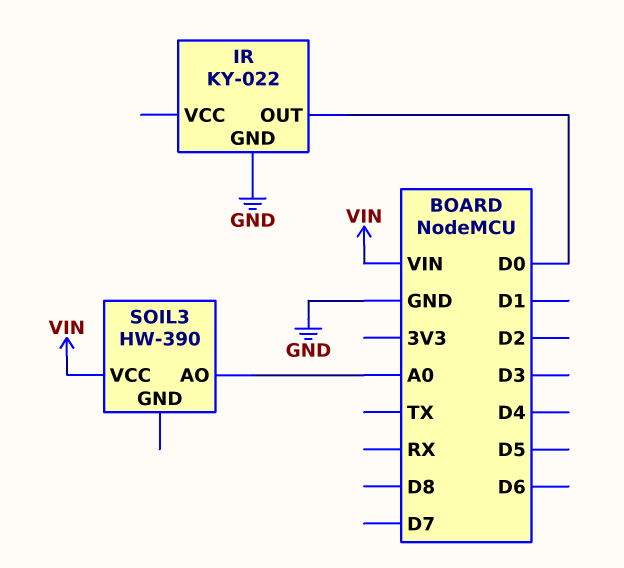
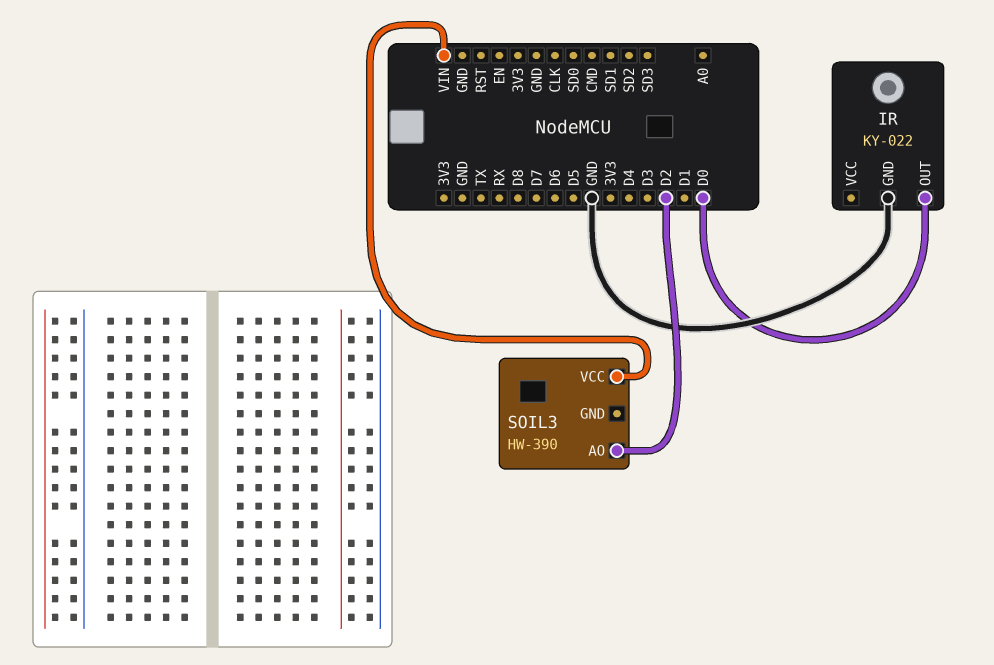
SOIL3 pin AO: A0 -> D2

